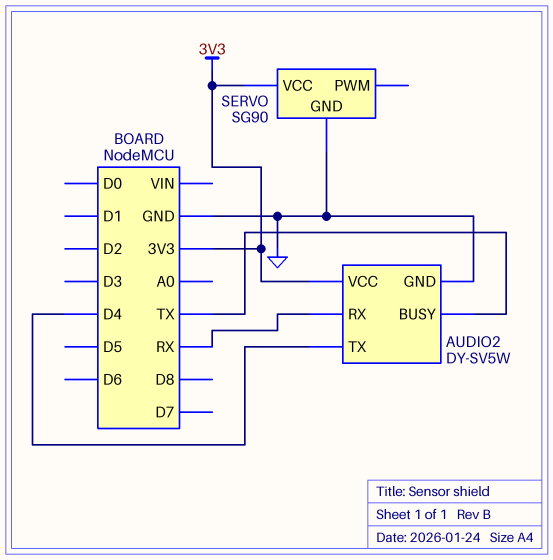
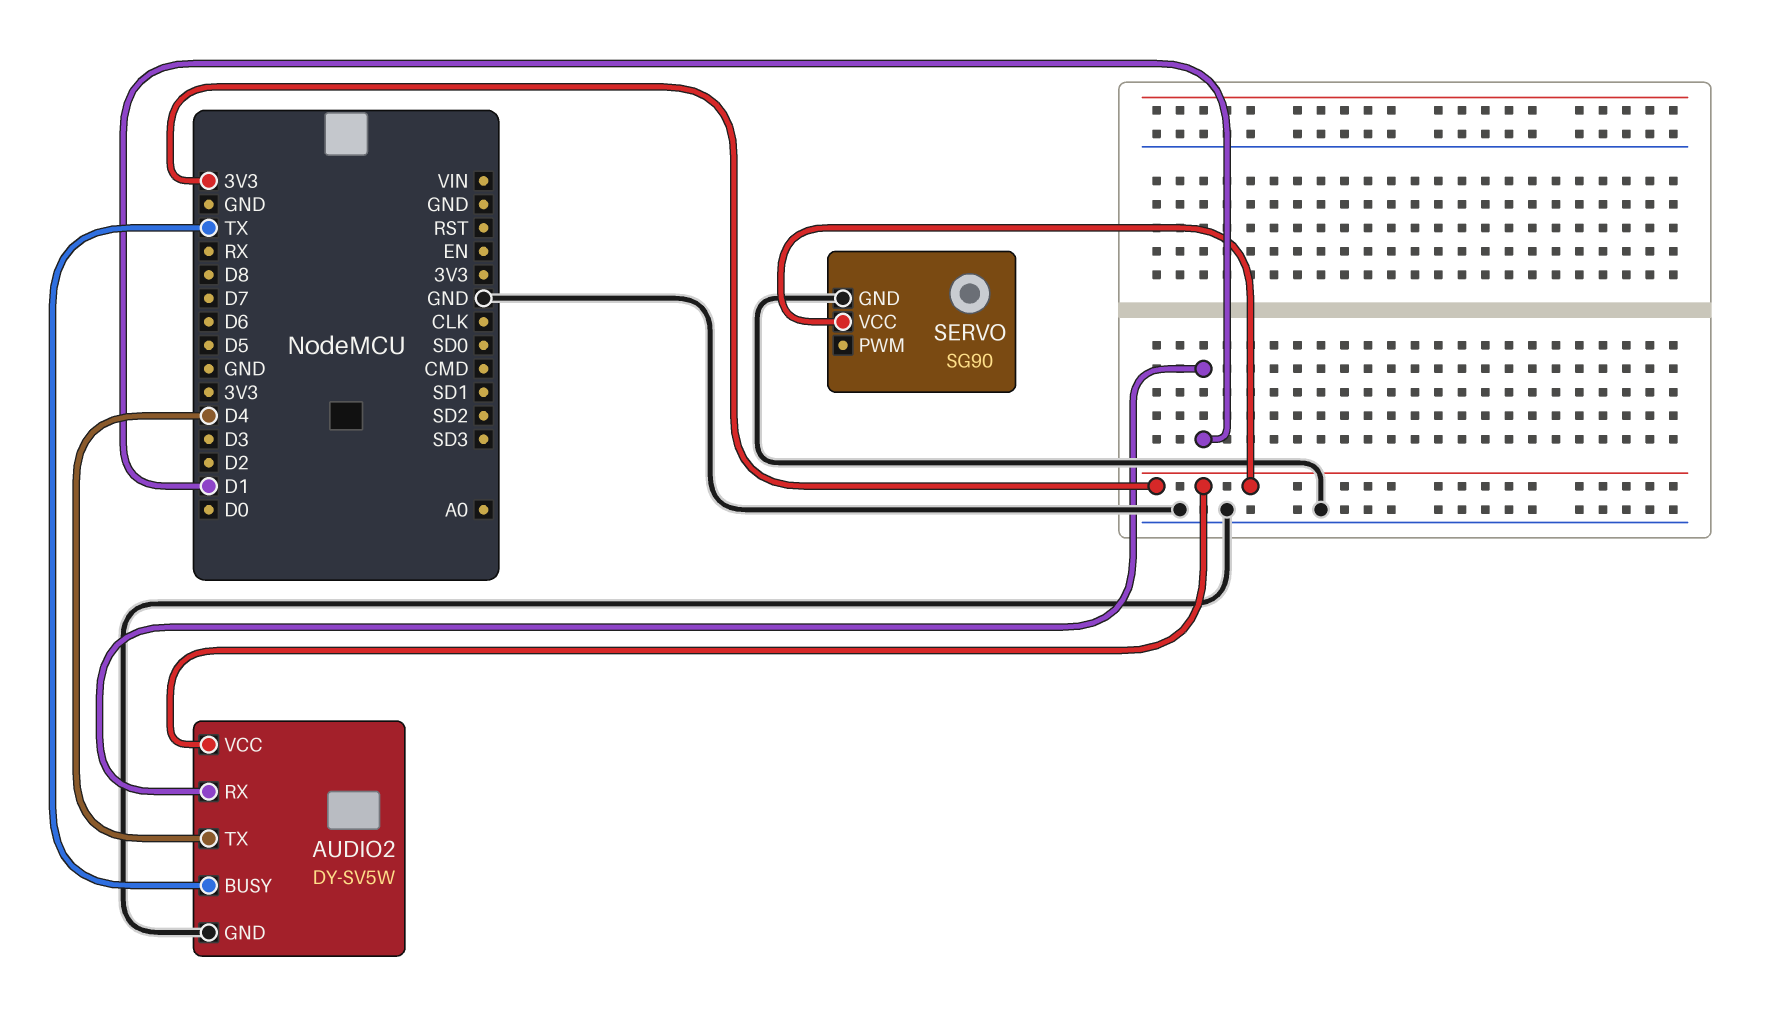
AUDIO2 pin RX: RX -> D1

